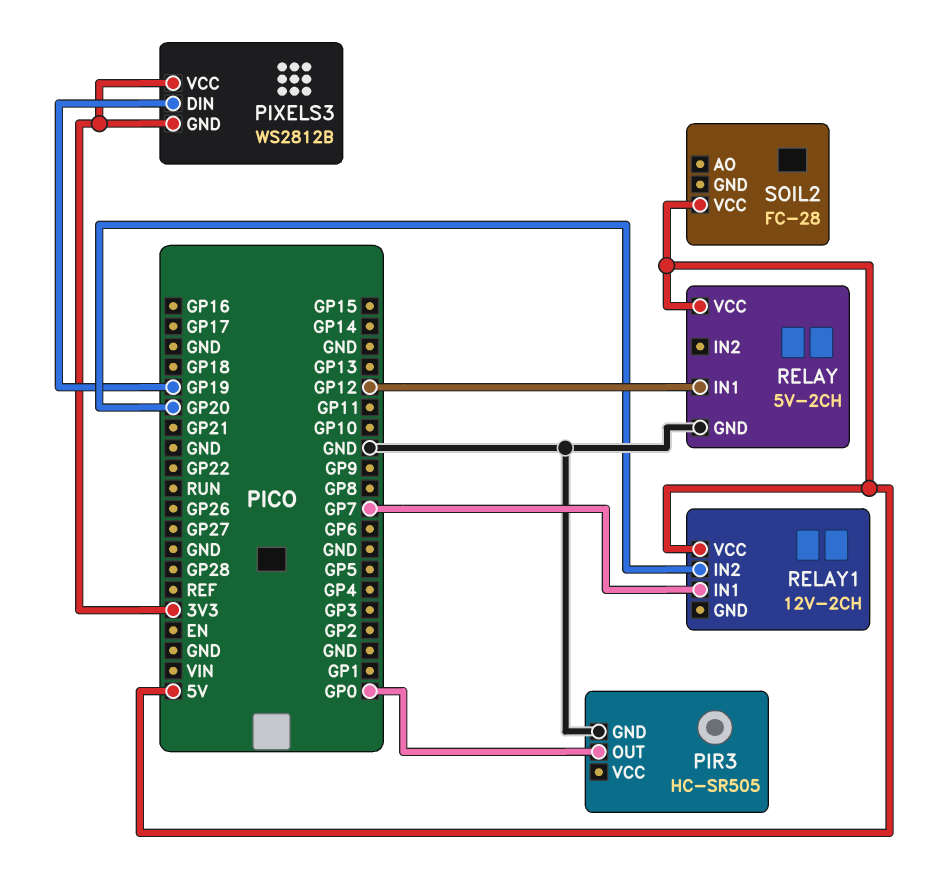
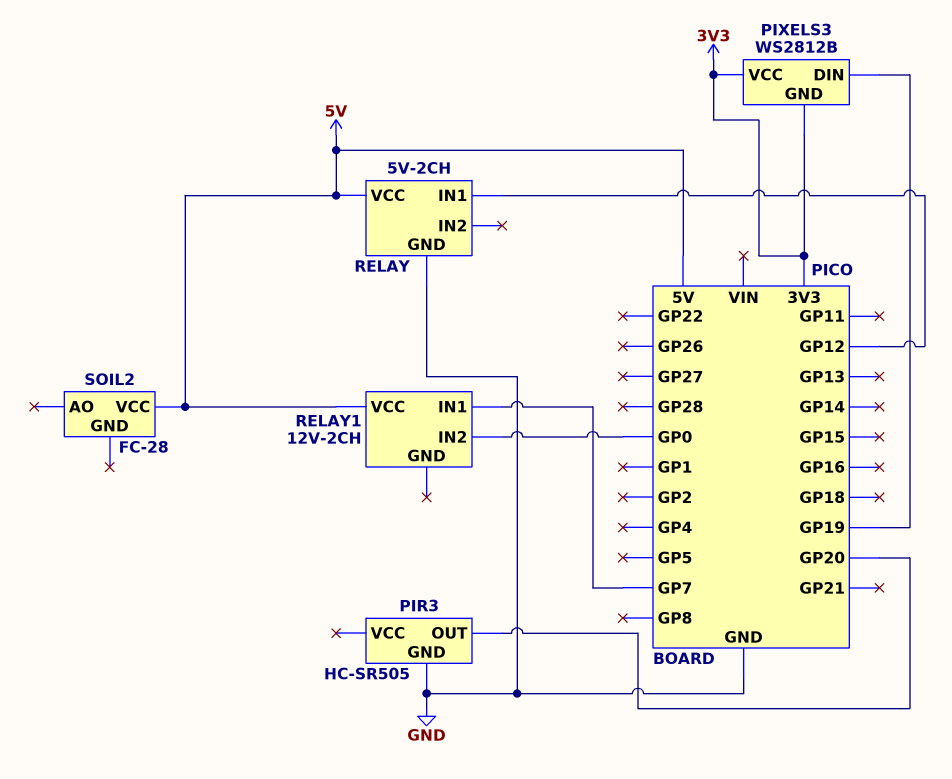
PIR3 pin OUT: GP0 -> GP20
RELAY1 pin IN2: GP20 -> GP0

